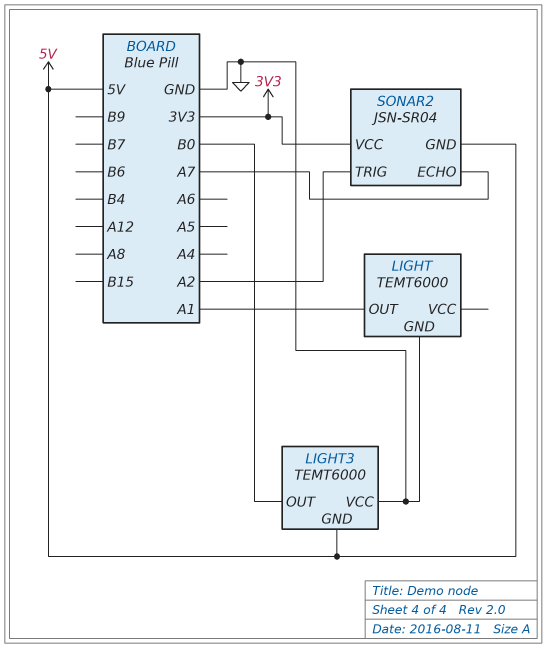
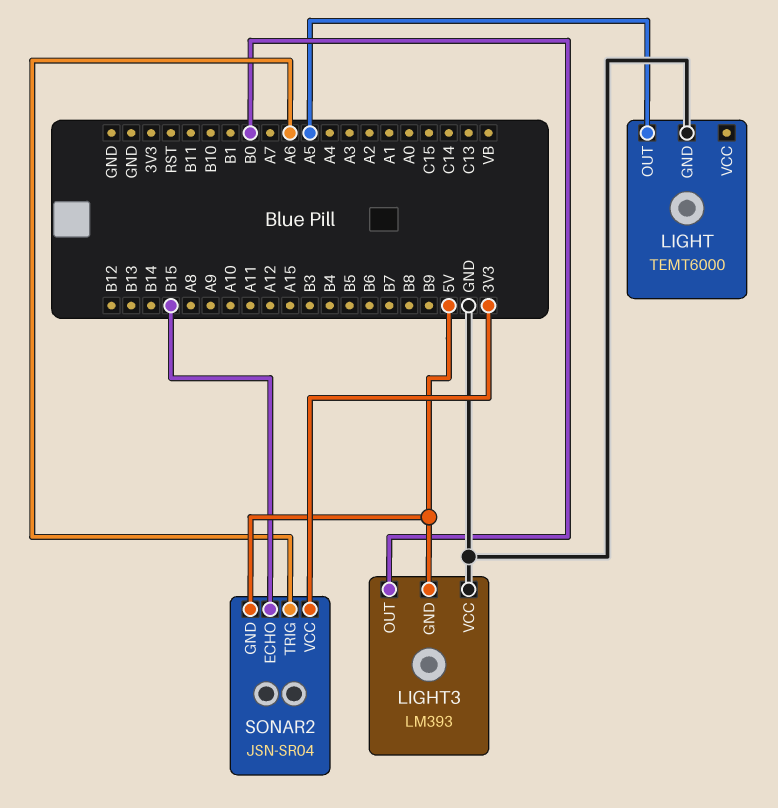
LIGHT pin OUT: A1 -> A5
LIGHT3: TEMT6000 -> LM393
SONAR2 pin ECHO: A7 -> B15
SONAR2 pin TRIG: A2 -> A6

